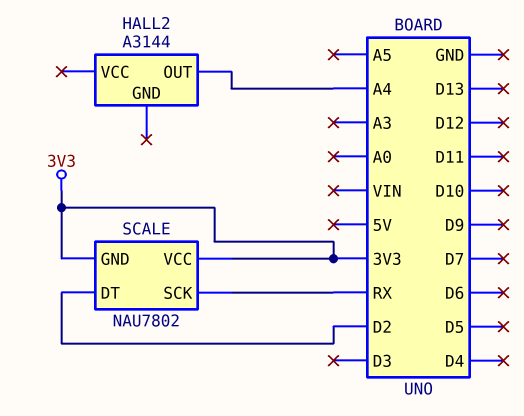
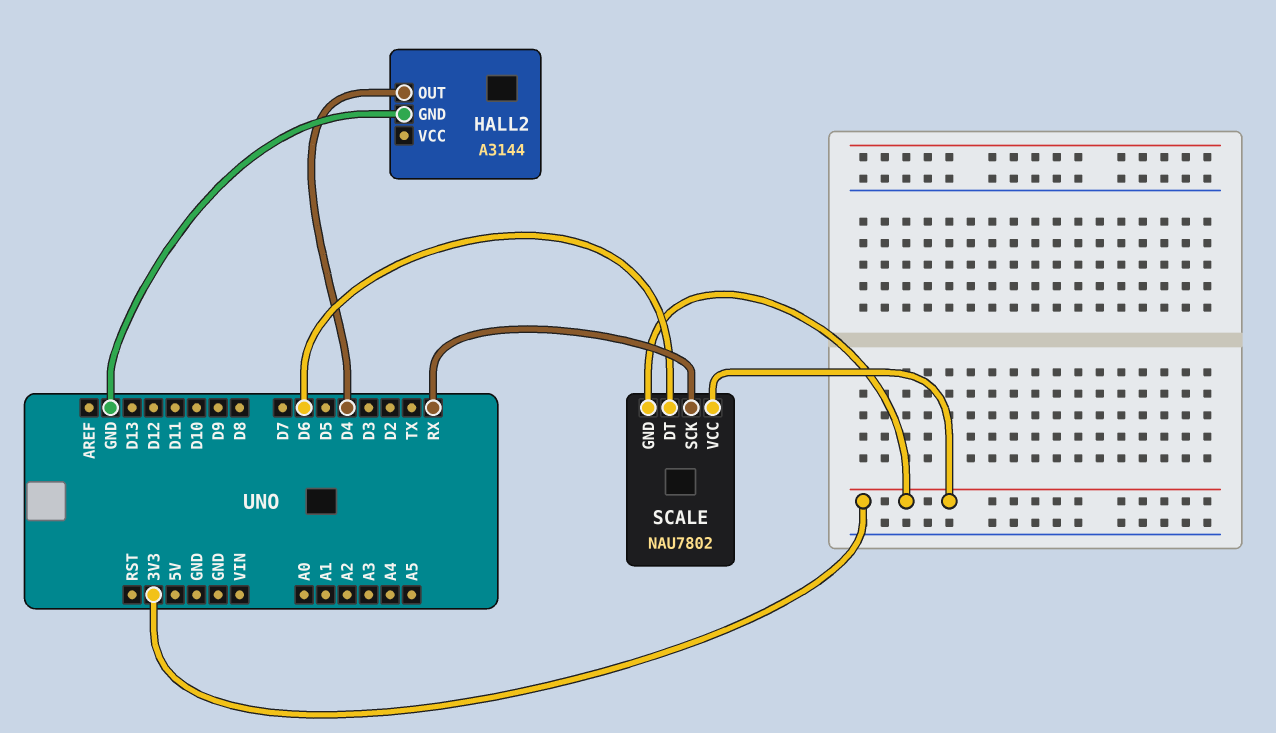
HALL2 pin GND: none -> GND
HALL2 pin OUT: A4 -> D4
SCALE pin DT: D2 -> D6

